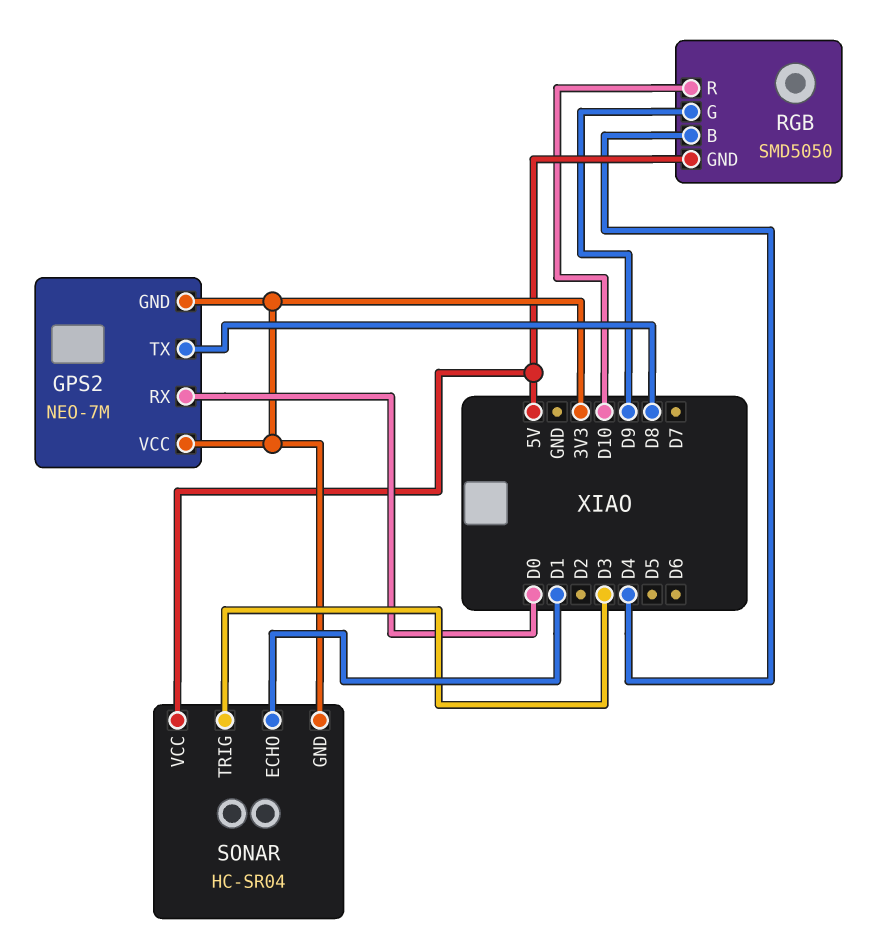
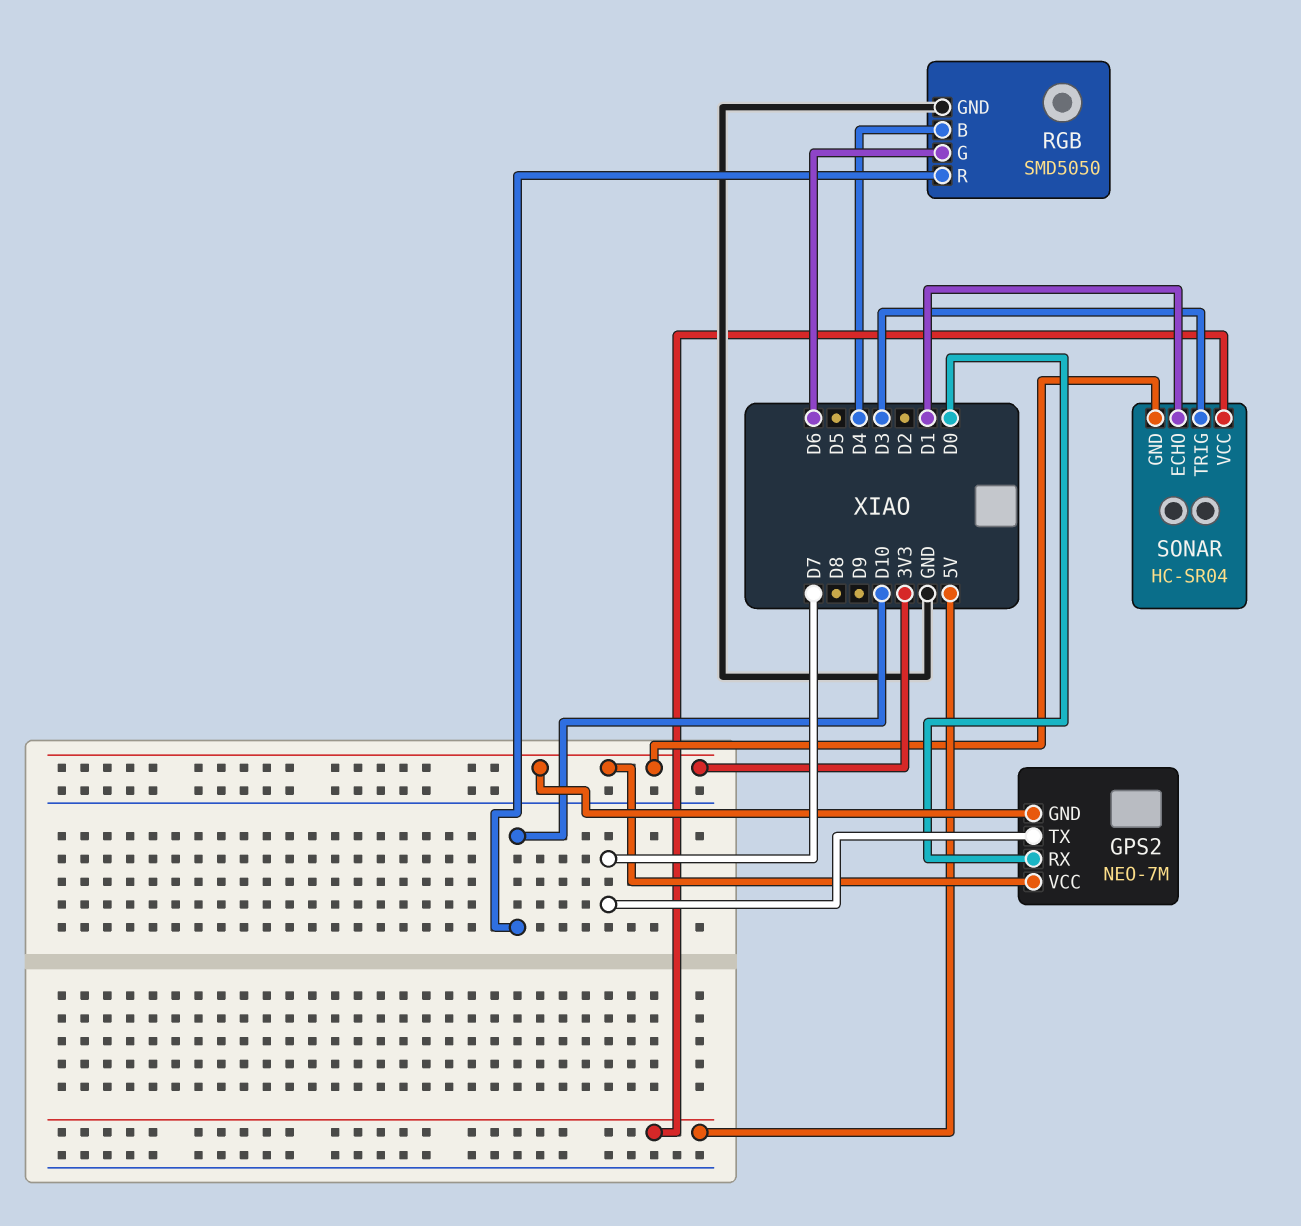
GPS2 pin TX: D8 -> D7
RGB pin G: D9 -> D6
RGB pin GND: 5V -> GND

